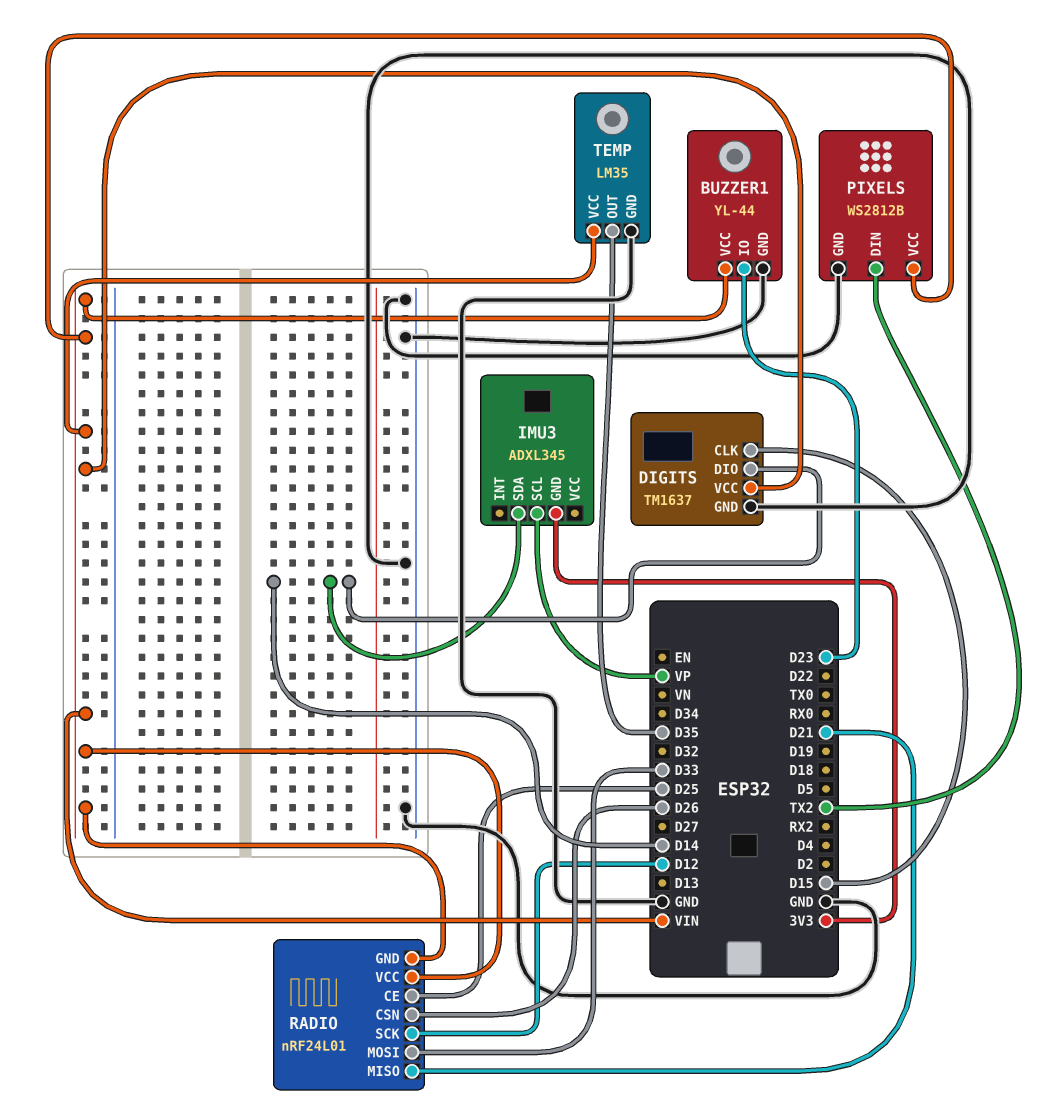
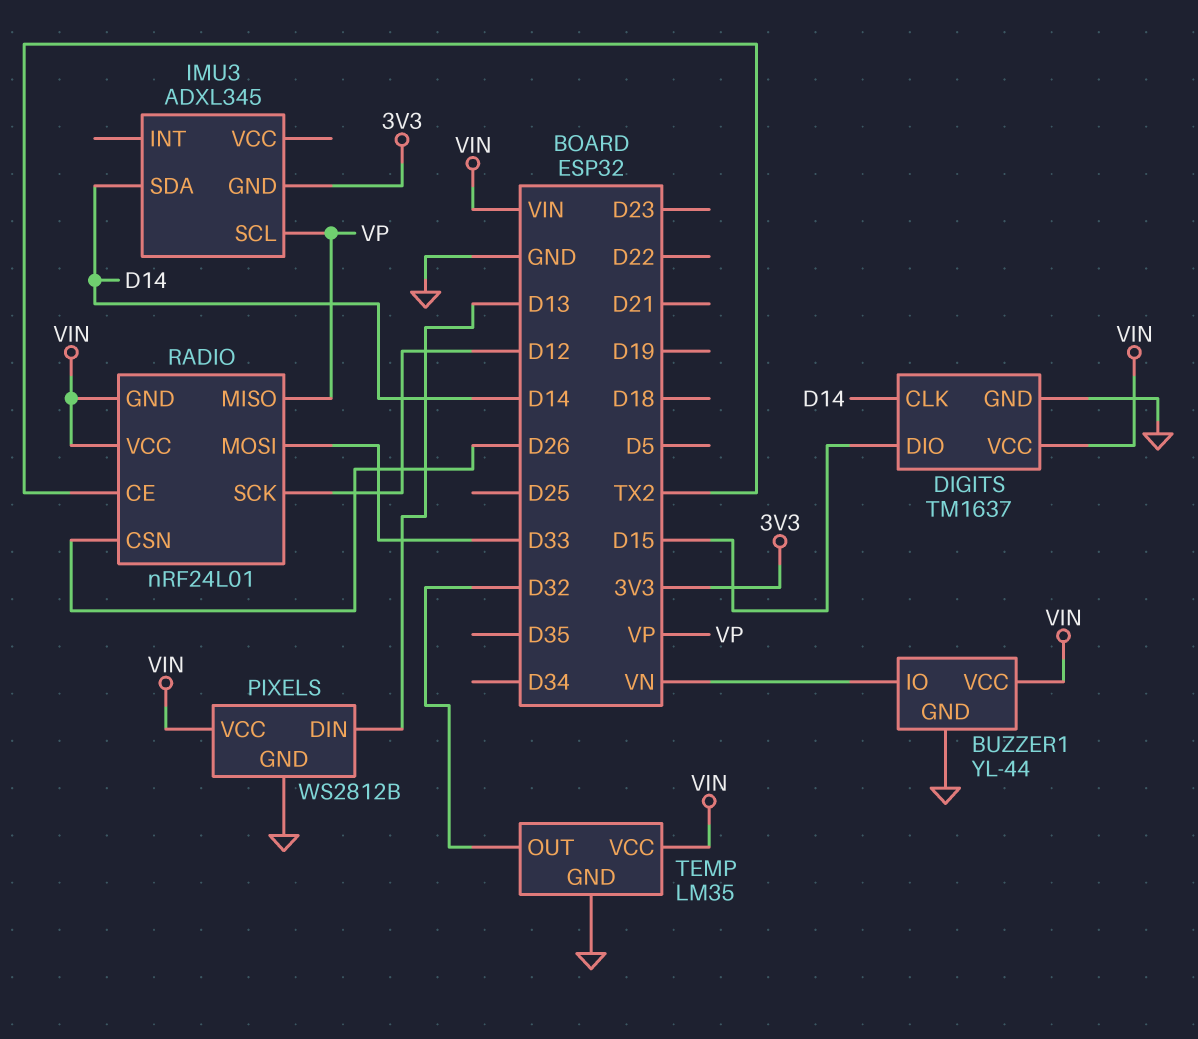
BUZZER1 pin IO: D23 -> VN
DIGITS pin CLK: D15 -> D14
DIGITS pin DIO: D14 -> D15
PIXELS pin DIN: TX2 -> D13
RADIO pin CE: D25 -> TX2
RADIO pin MISO: D21 -> VP
TEMP pin OUT: D35 -> D32

